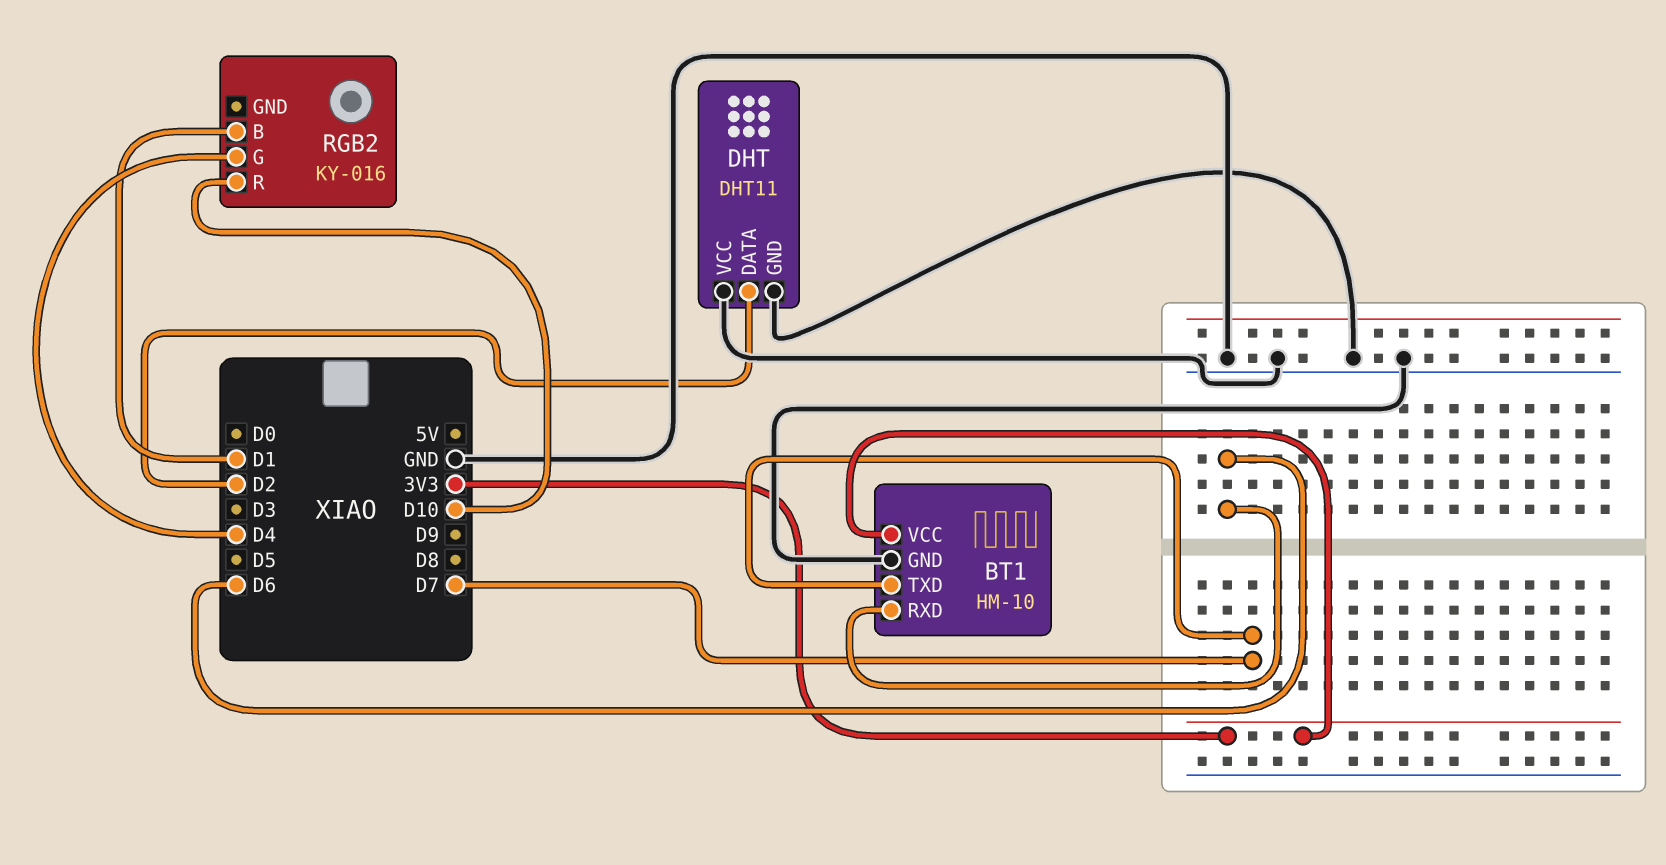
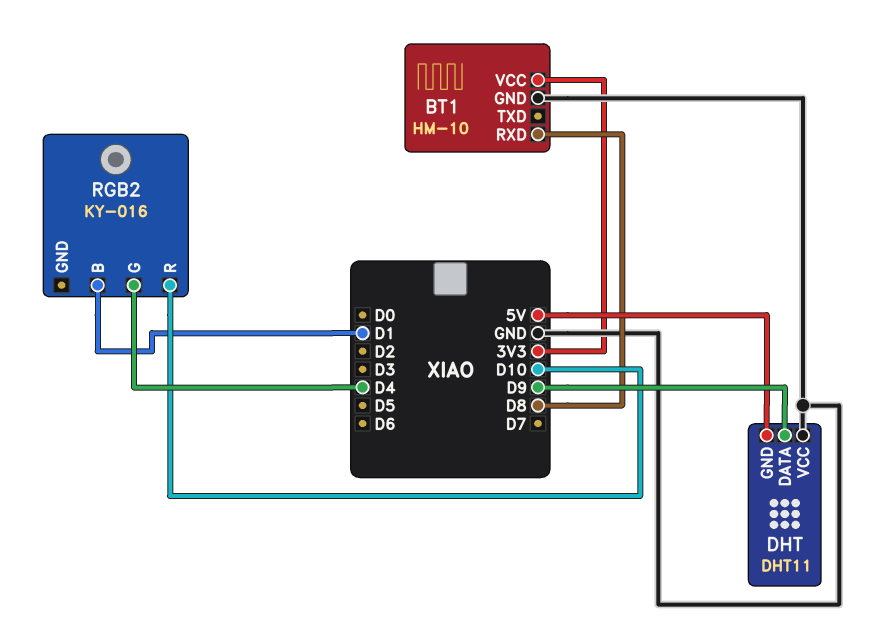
BT1 pin RXD: D6 -> D8
BT1 pin TXD: D7 -> none
DHT pin DATA: D2 -> D9
DHT pin GND: GND -> 5V

